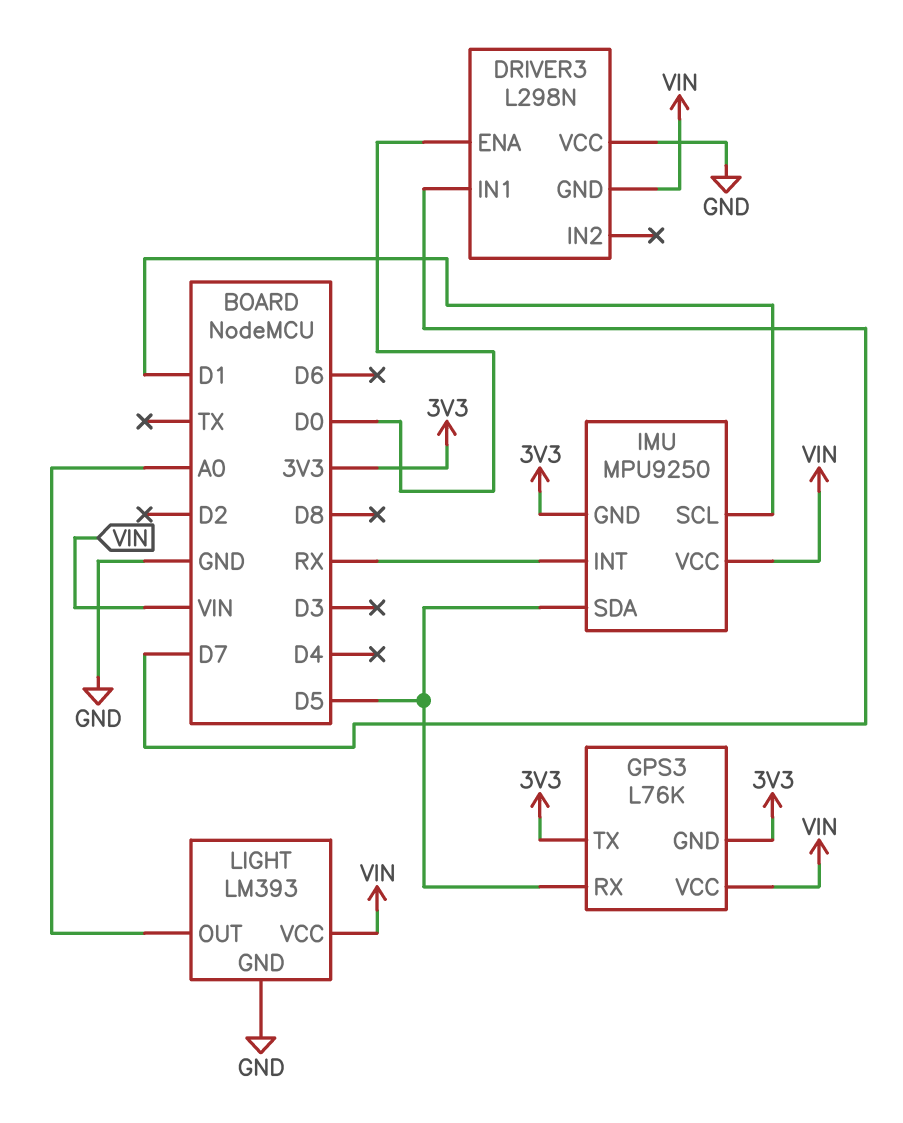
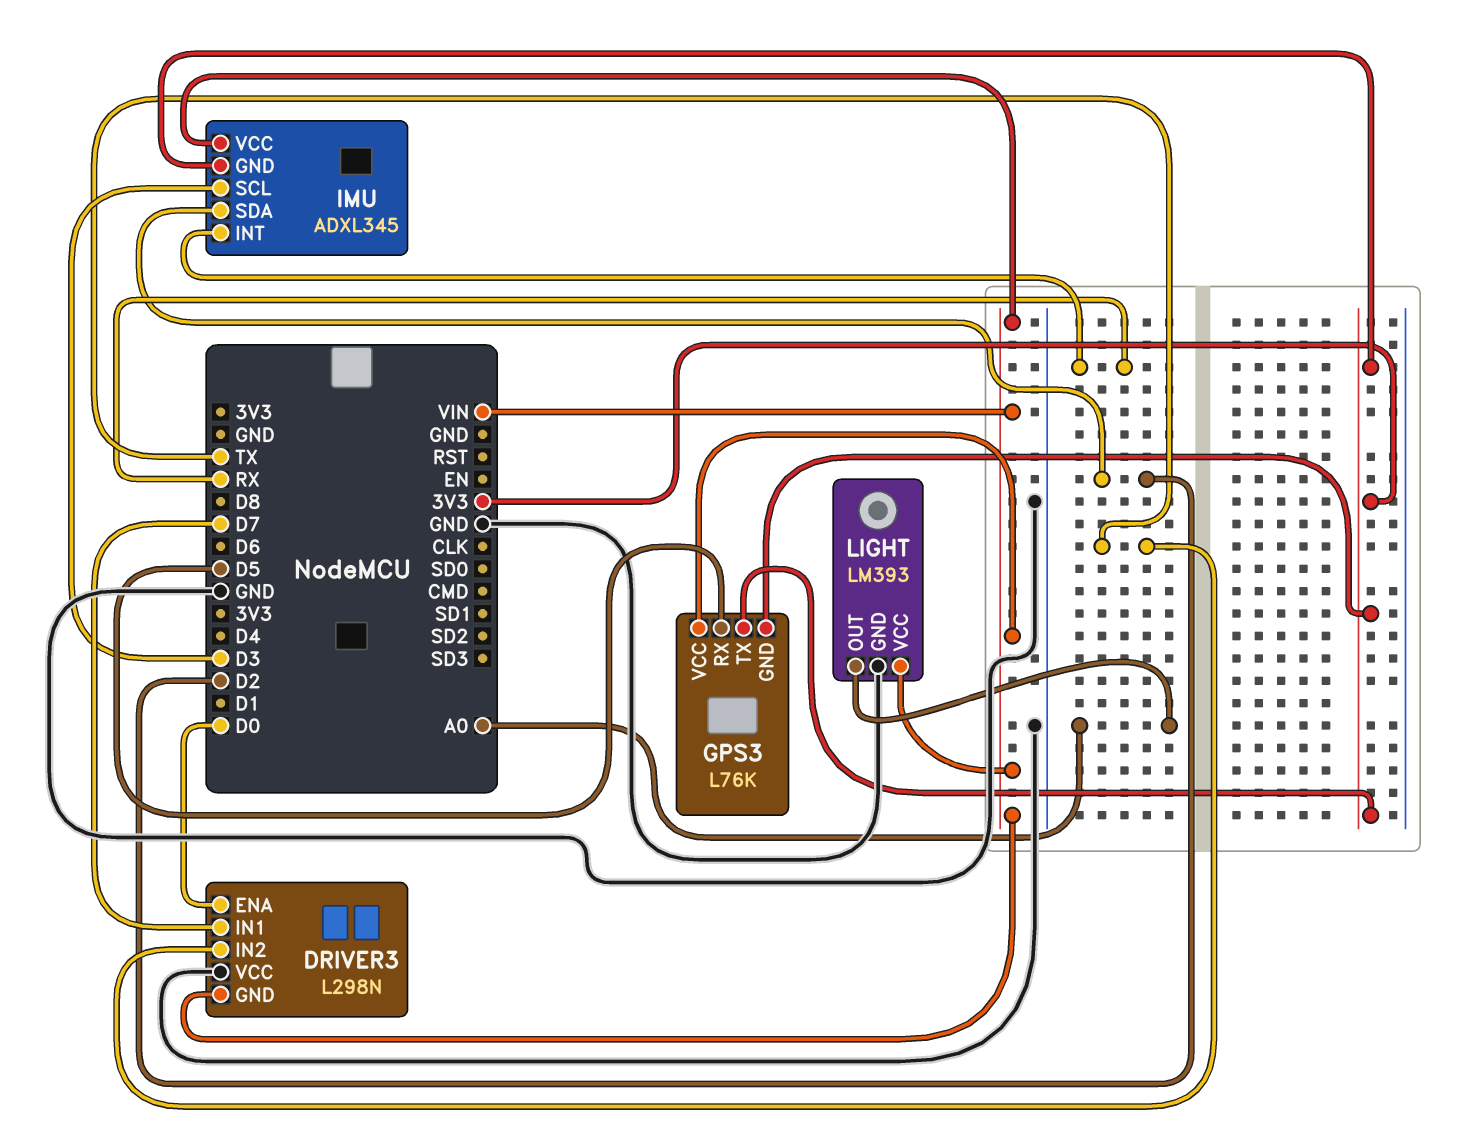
DRIVER3 pin IN2: none -> TX
IMU: MPU9250 -> ADXL345
IMU pin SCL: D1 -> D3
IMU pin SDA: D5 -> D2

